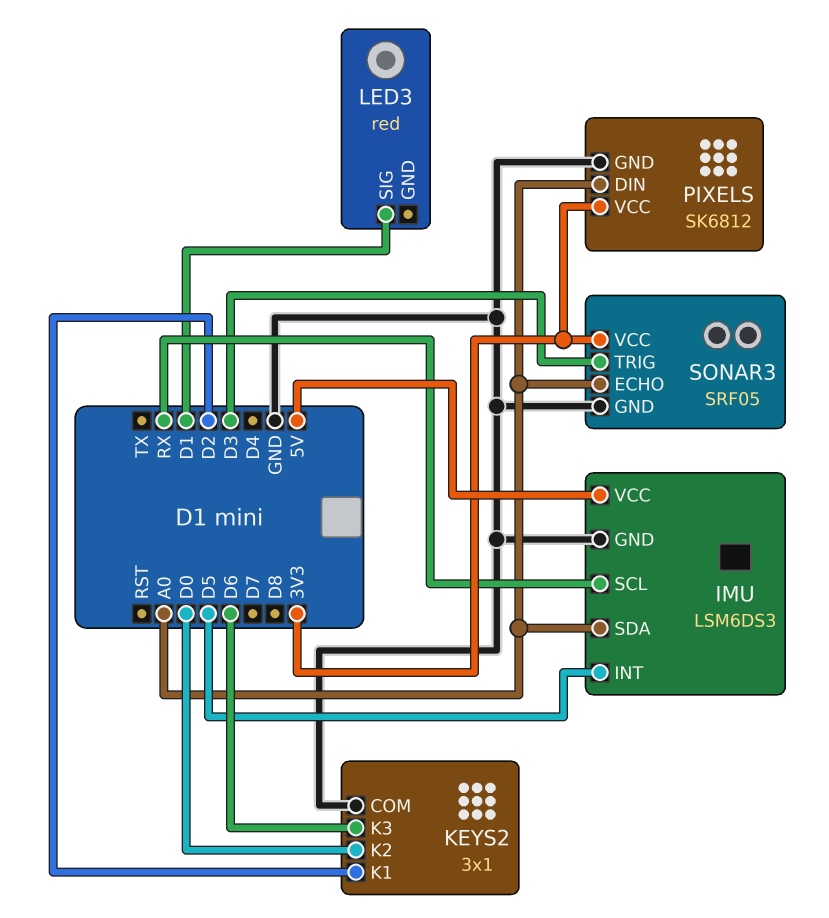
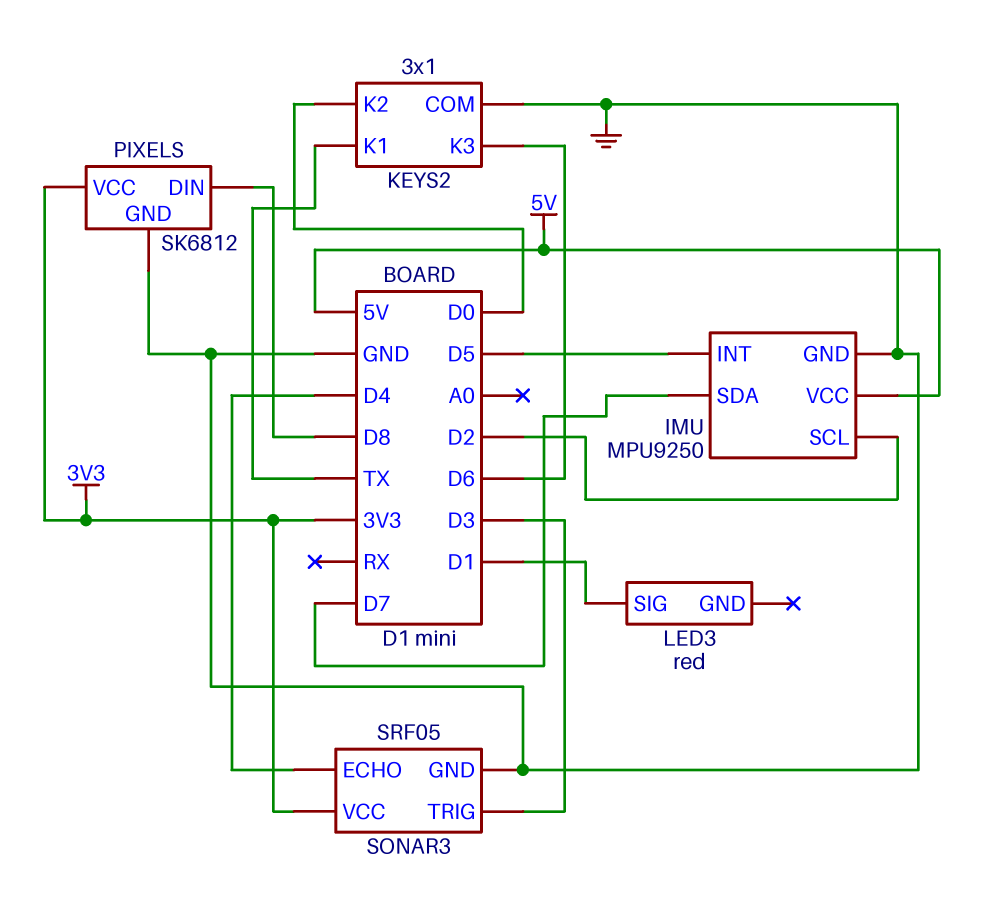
IMU: LSM6DS3 -> MPU9250
IMU pin SCL: RX -> D2
IMU pin SDA: A0 -> D7
KEYS2 pin K1: D2 -> TX
PIXELS pin DIN: A0 -> D8
SONAR3 pin ECHO: A0 -> D4

